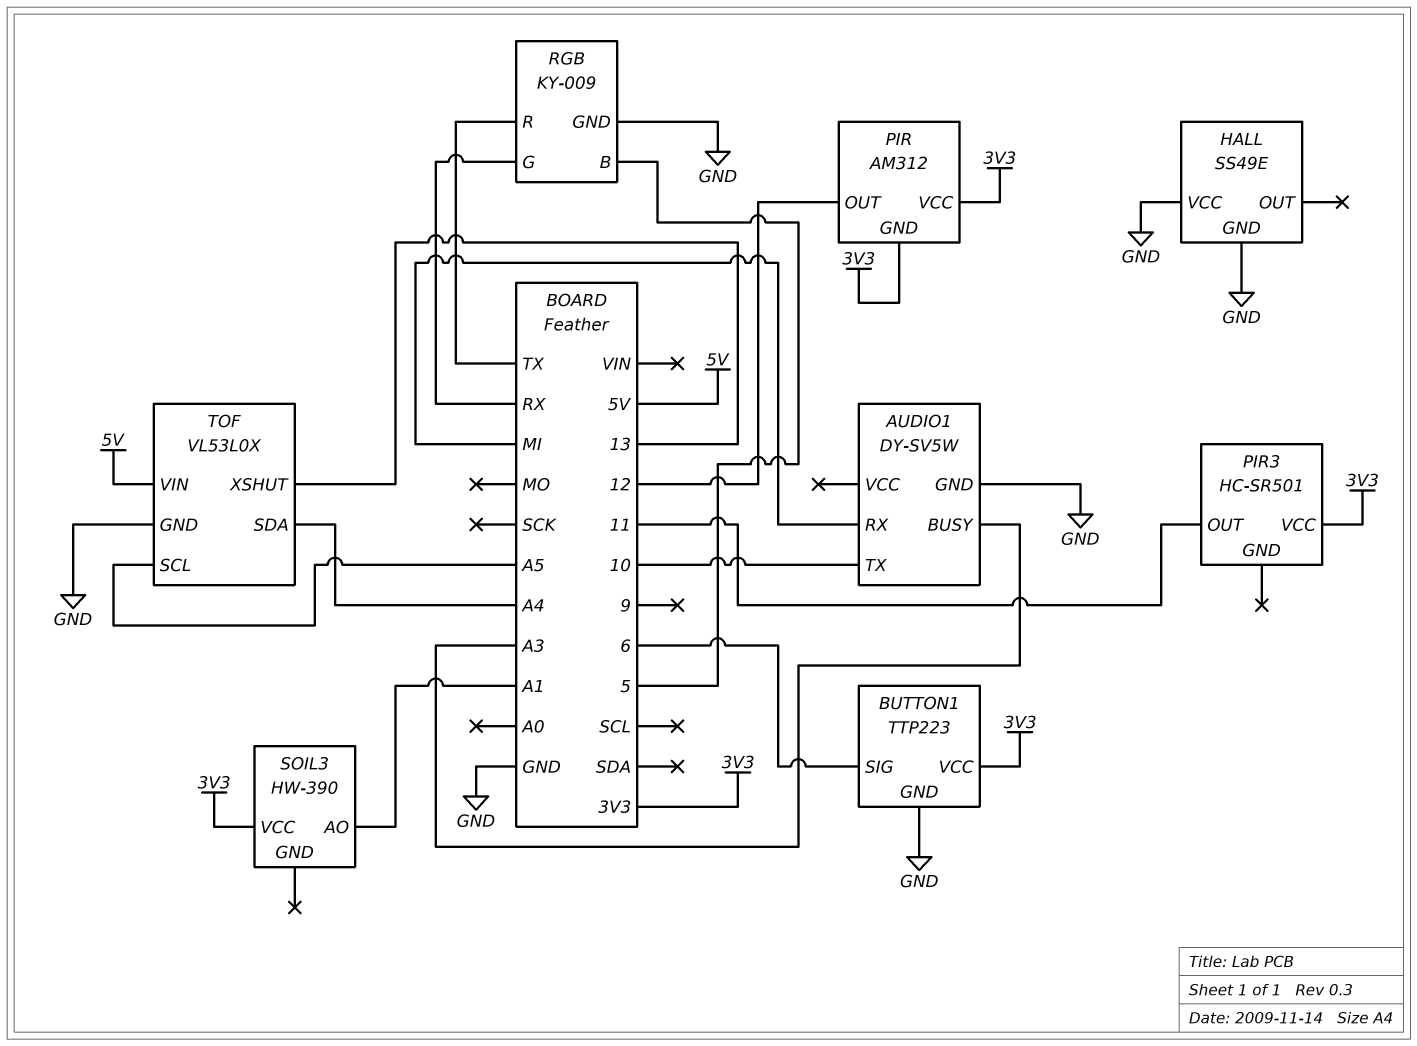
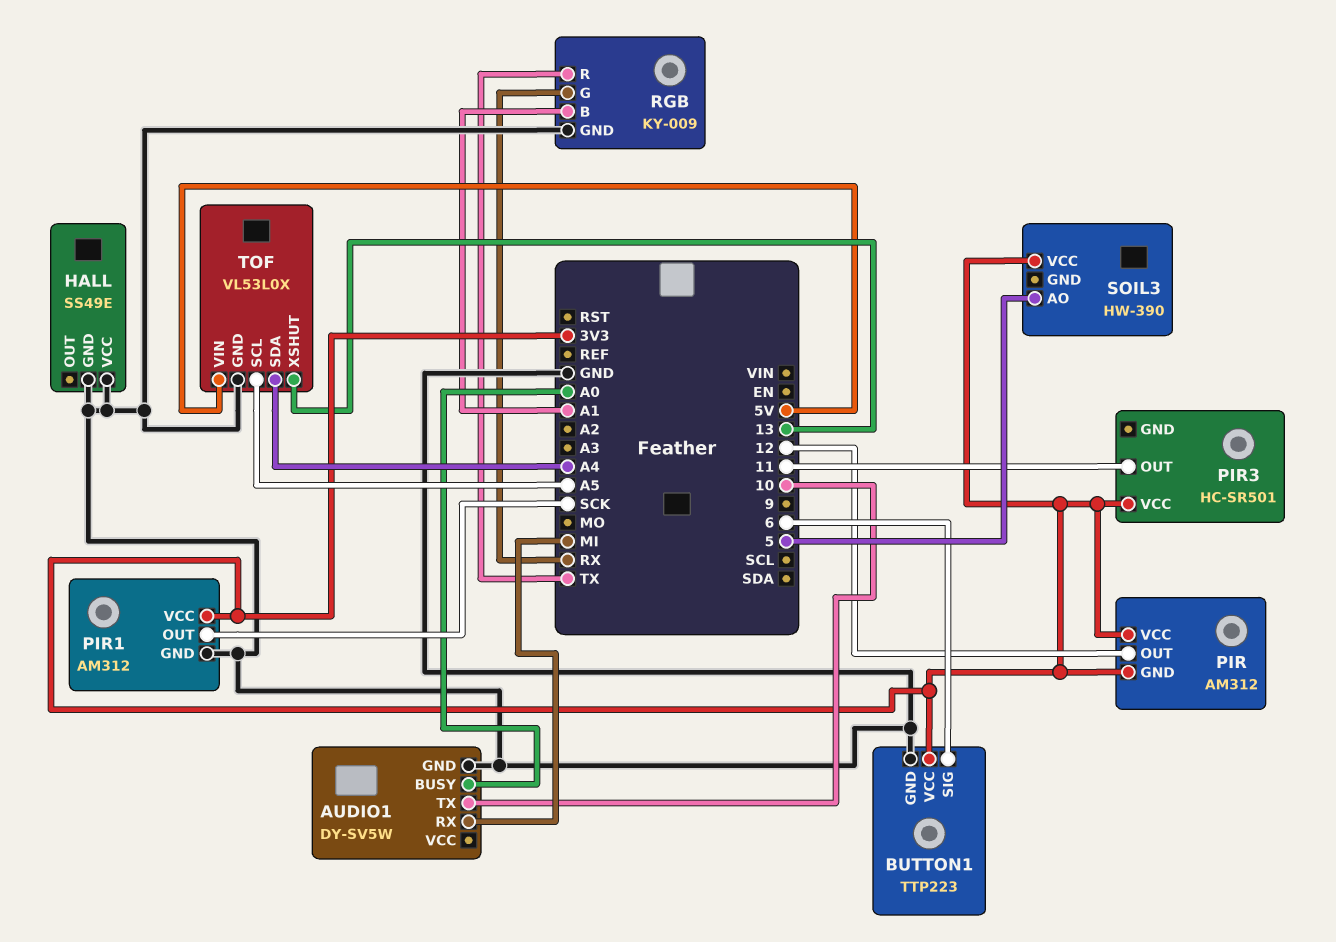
AUDIO1 pin BUSY: A3 -> A0
PIR1: none -> AM312
PIR1 pin GND: none -> GND
PIR1 pin OUT: none -> SCK
PIR1 pin VCC: none -> 3V3
RGB pin B: 5 -> A1
SOIL3 pin AO: A1 -> 5

